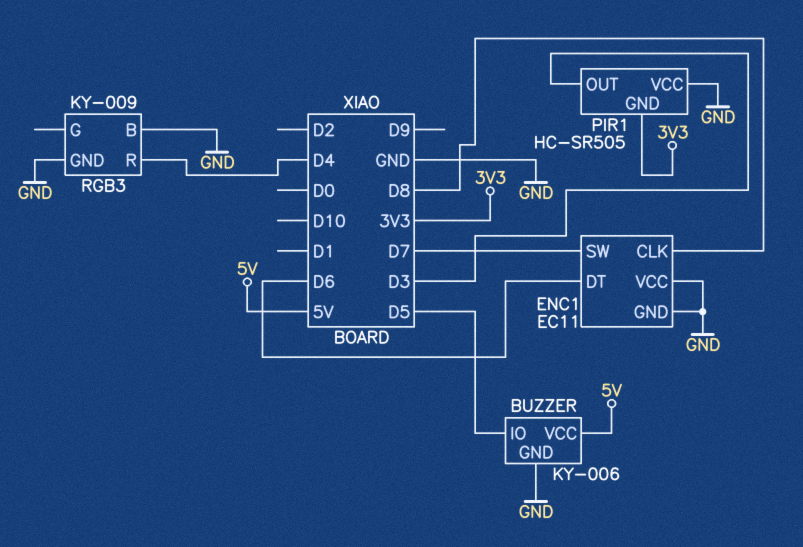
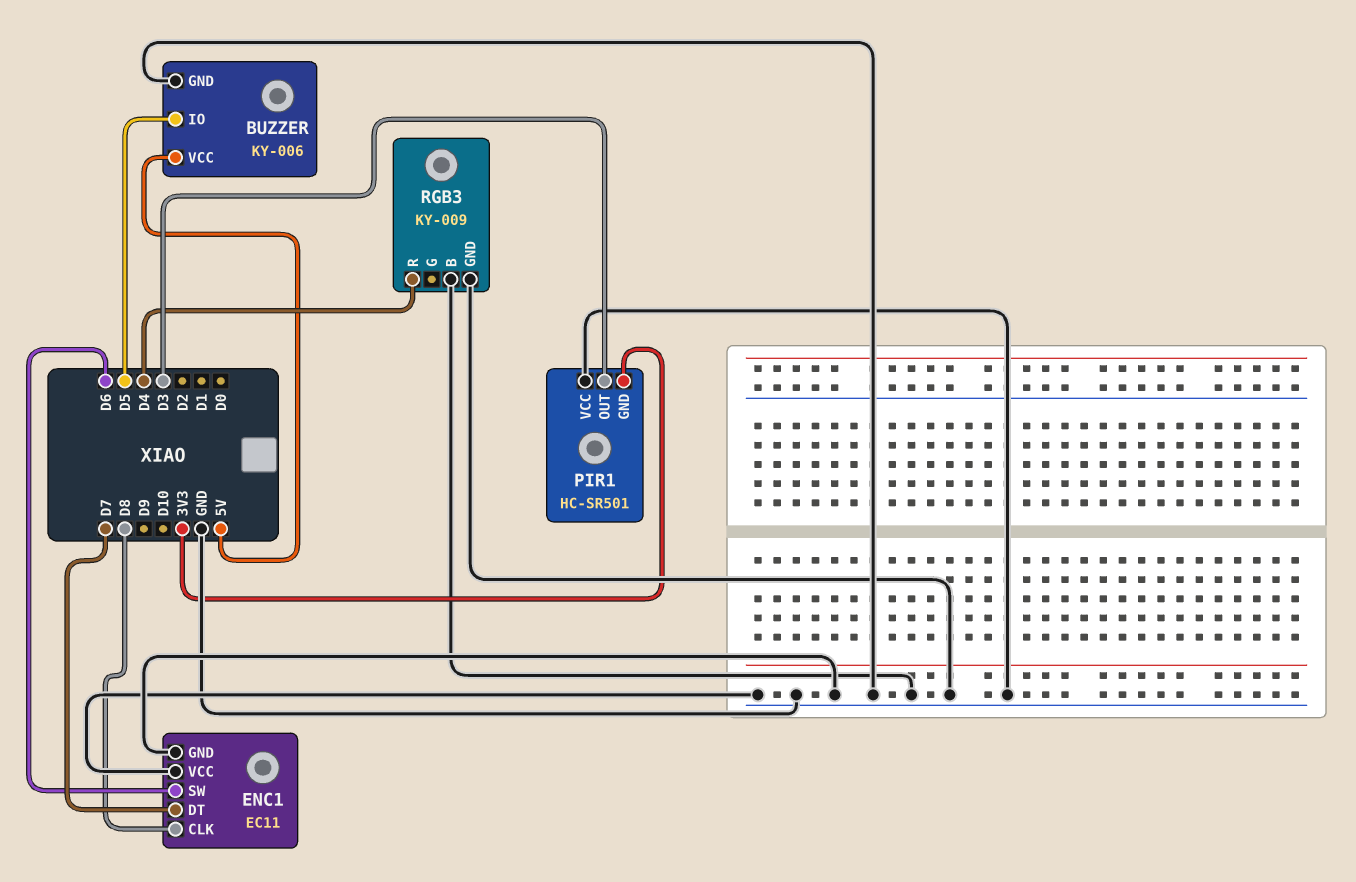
ENC1 pin DT: D6 -> D7
ENC1 pin SW: D7 -> D6
PIR1: HC-SR505 -> HC-SR501

